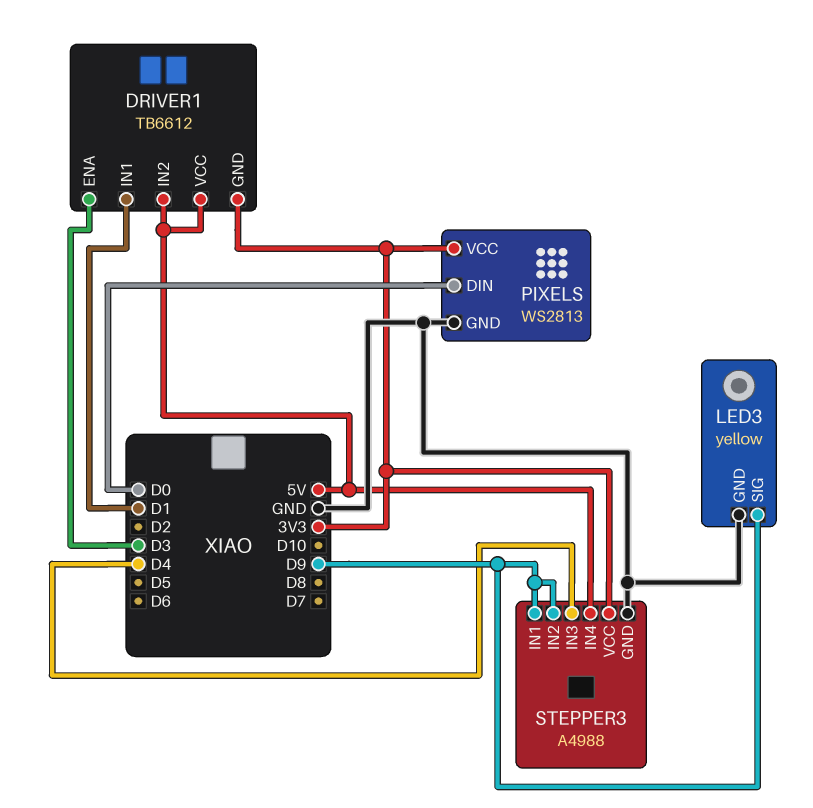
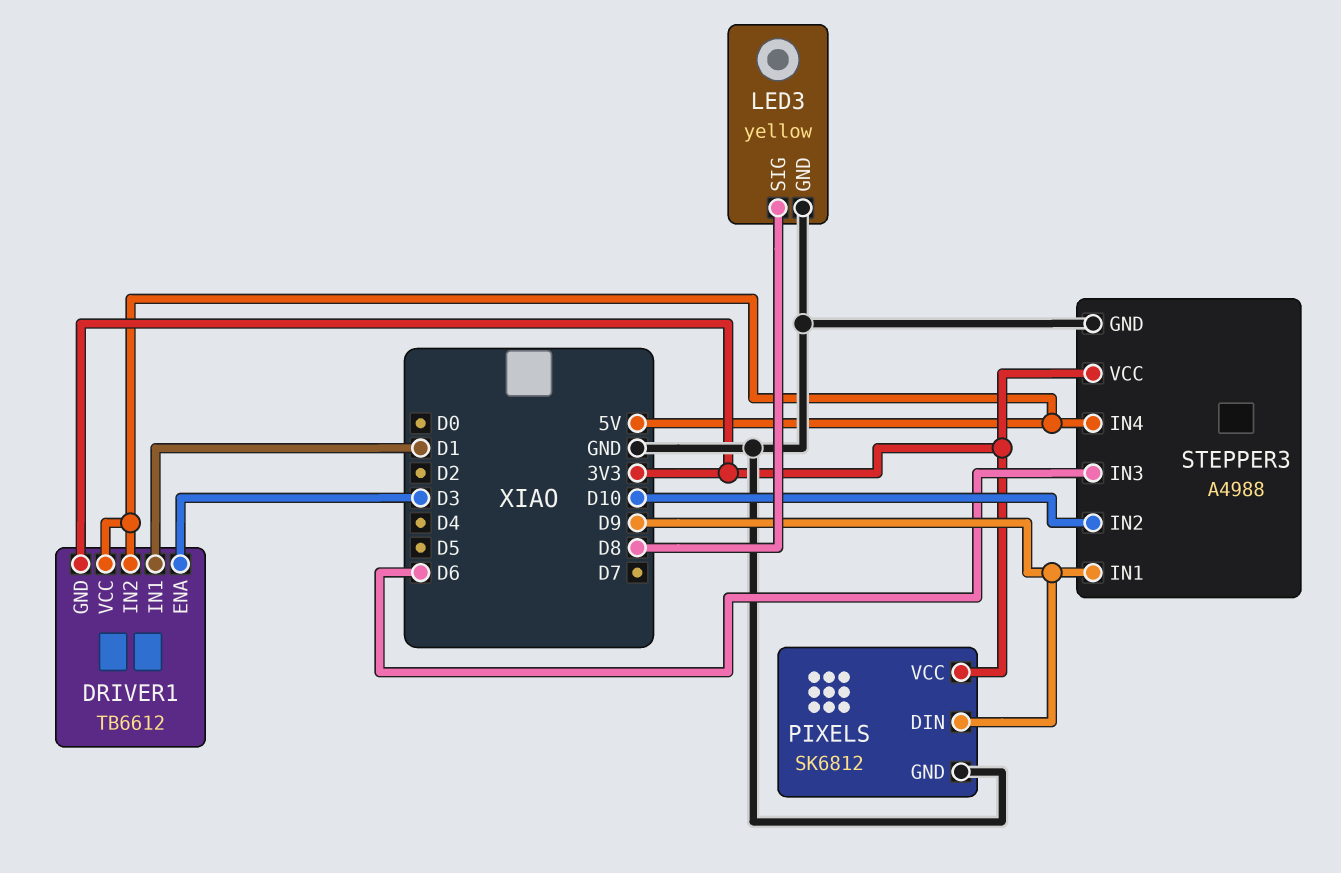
LED3 pin SIG: D9 -> D8
PIXELS: WS2813 -> SK6812
PIXELS pin DIN: D0 -> D9
STEPPER3 pin IN2: D9 -> D10
STEPPER3 pin IN3: D4 -> D6

